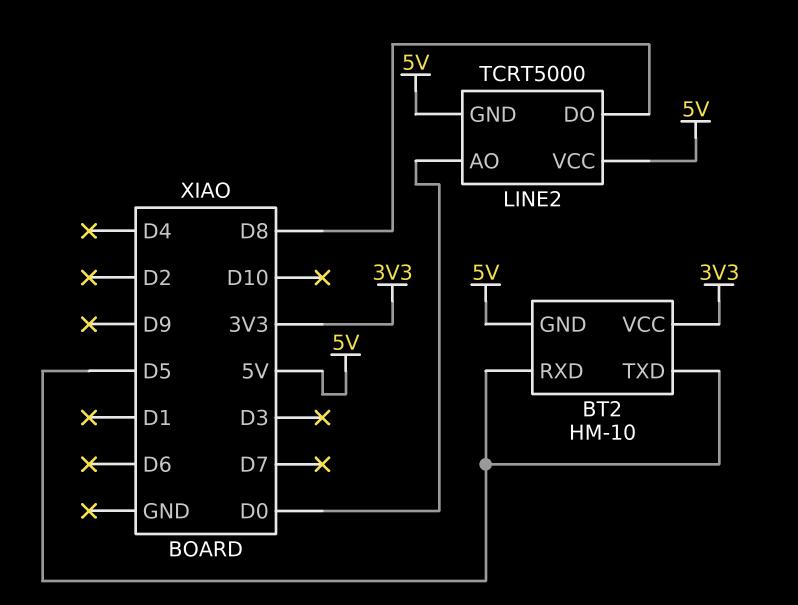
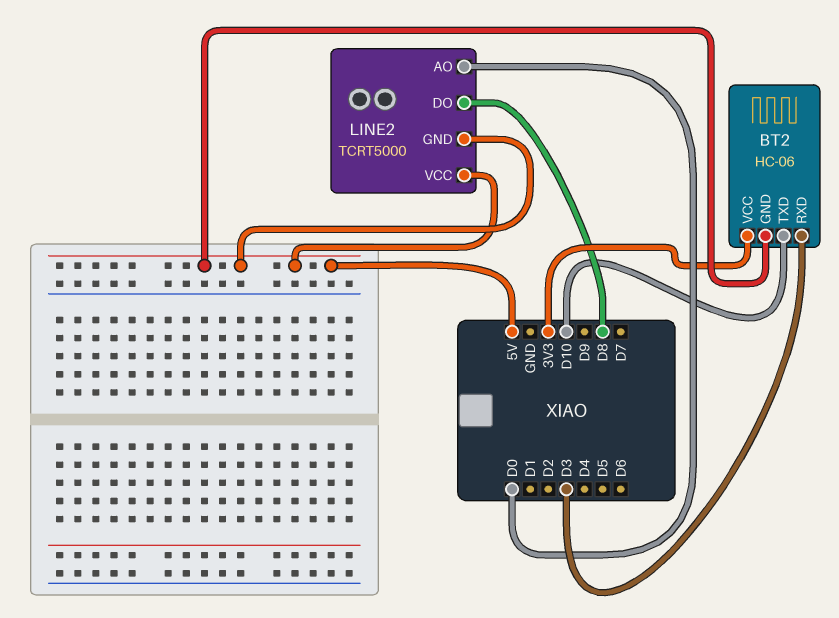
BT2: HM-10 -> HC-06
BT2 pin RXD: D5 -> D3
BT2 pin TXD: D5 -> D10

